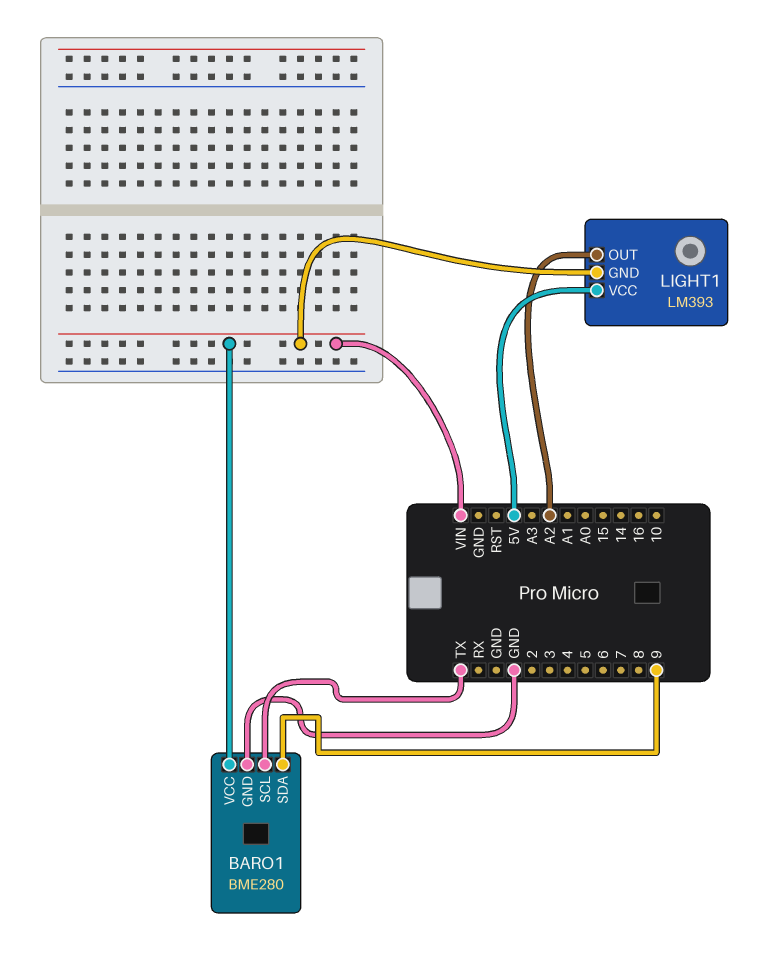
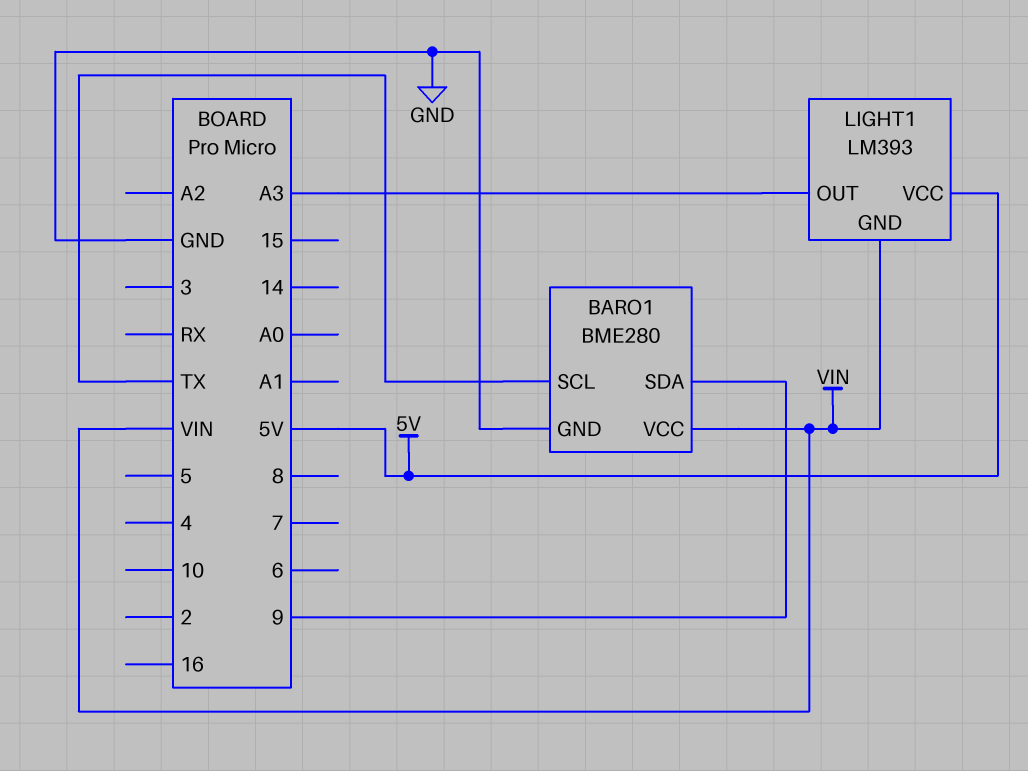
LIGHT1 pin OUT: A2 -> A3

